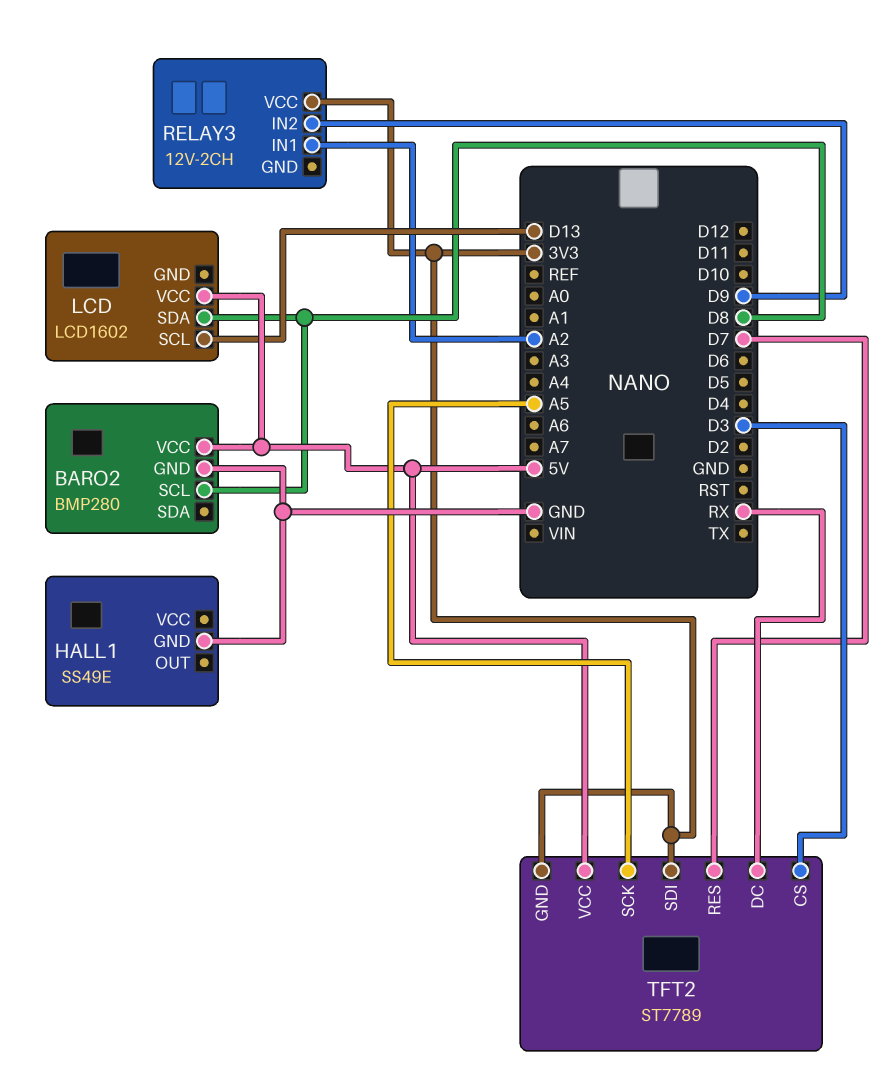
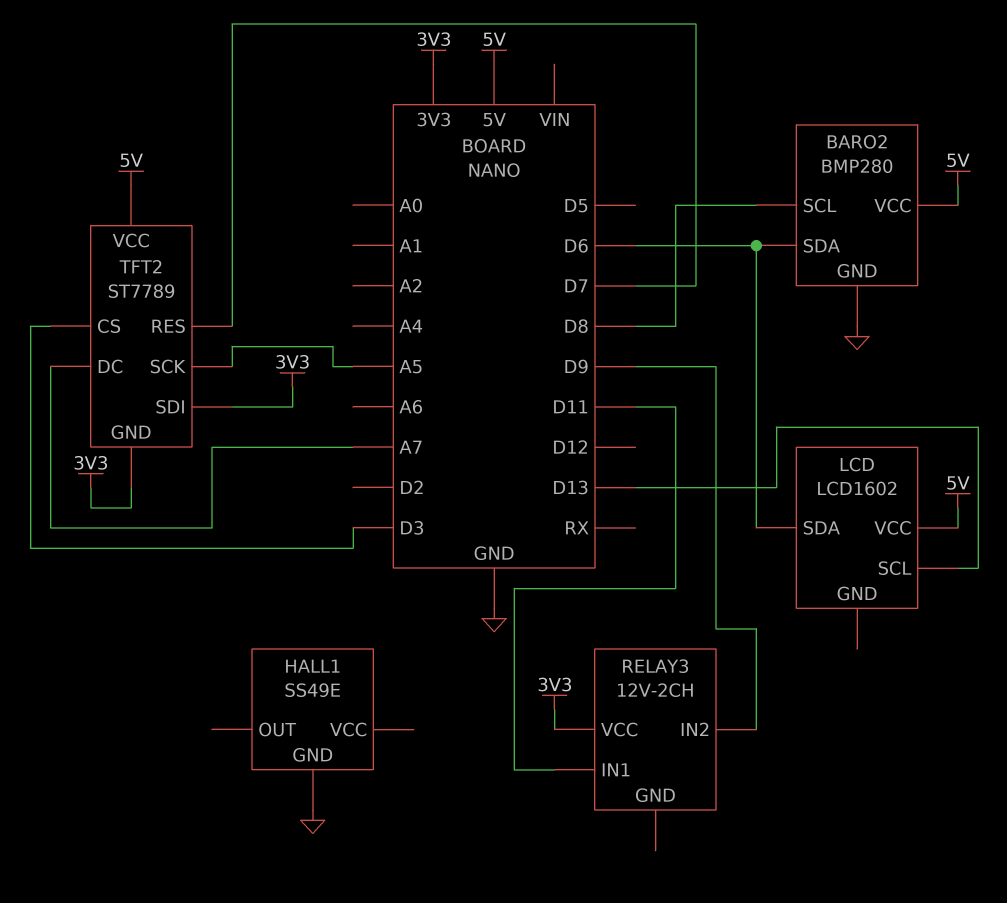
BARO2 pin SDA: none -> D6
LCD pin SDA: D8 -> D6
RELAY3 pin IN1: A2 -> D11
TFT2 pin DC: RX -> A7

